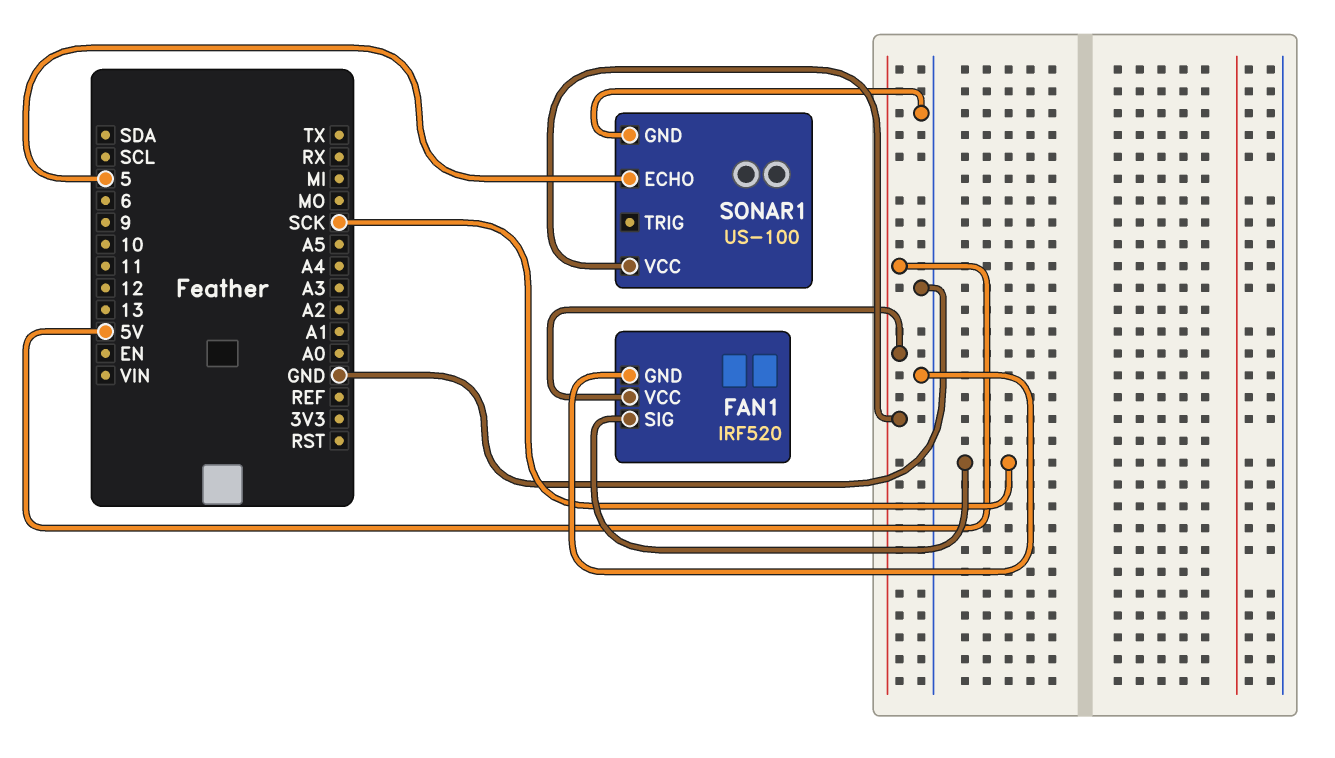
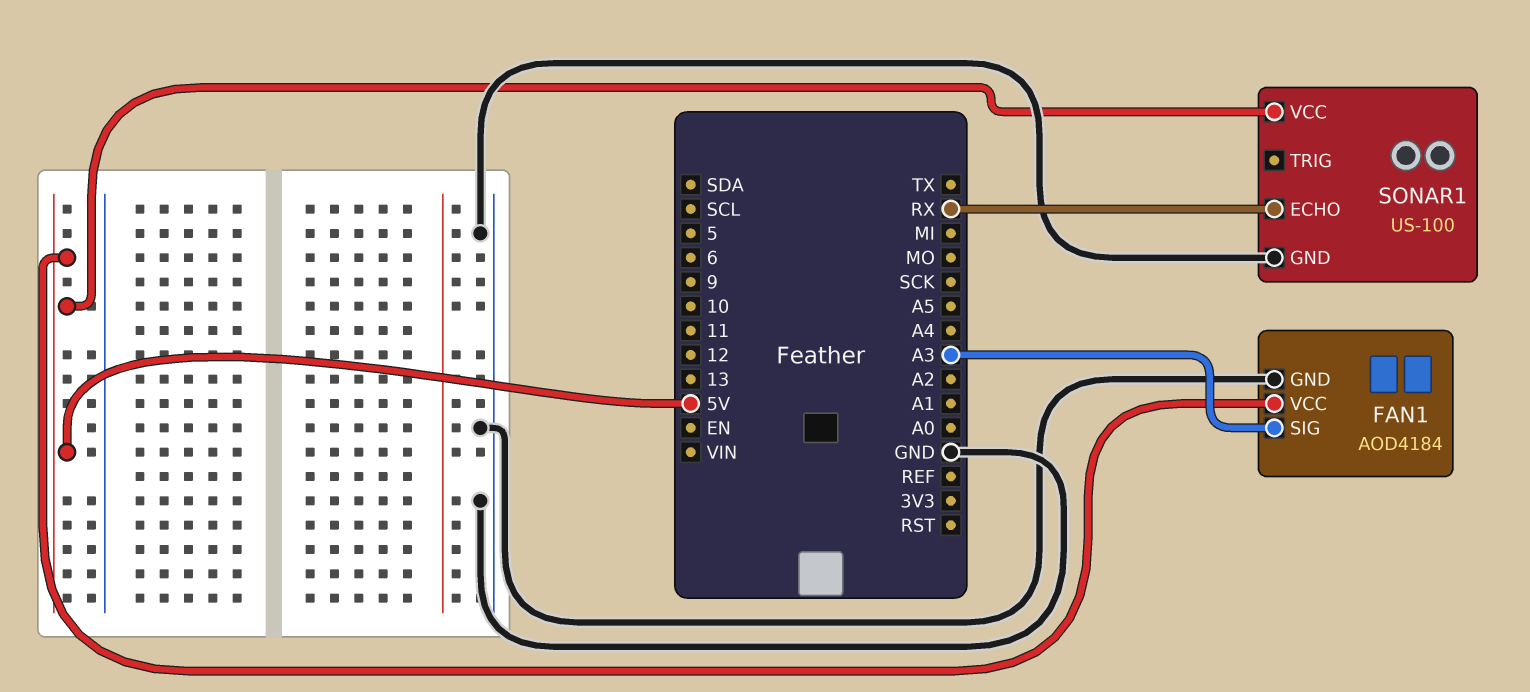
FAN1: IRF520 -> AOD4184
FAN1 pin SIG: SCK -> A3
SONAR1 pin ECHO: 5 -> RX

